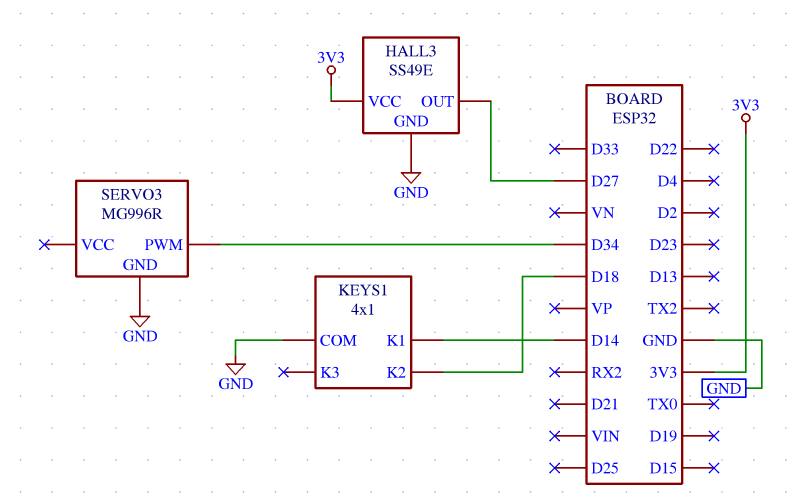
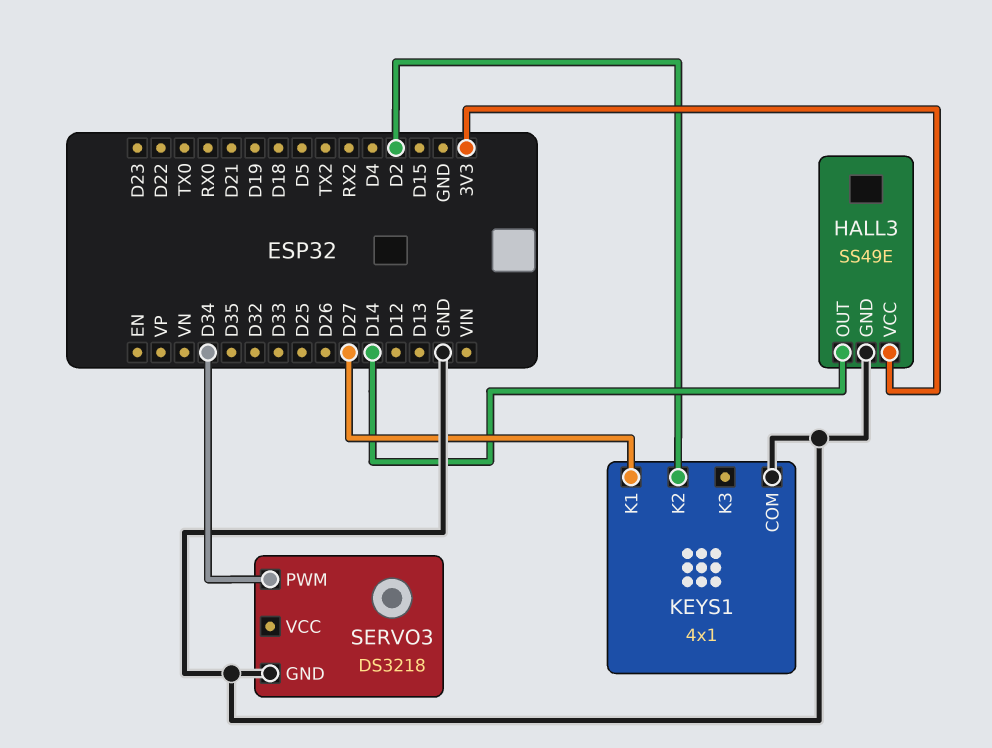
HALL3 pin OUT: D27 -> D14
KEYS1 pin K1: D14 -> D27
KEYS1 pin K2: D18 -> D2
SERVO3: MG996R -> DS3218

